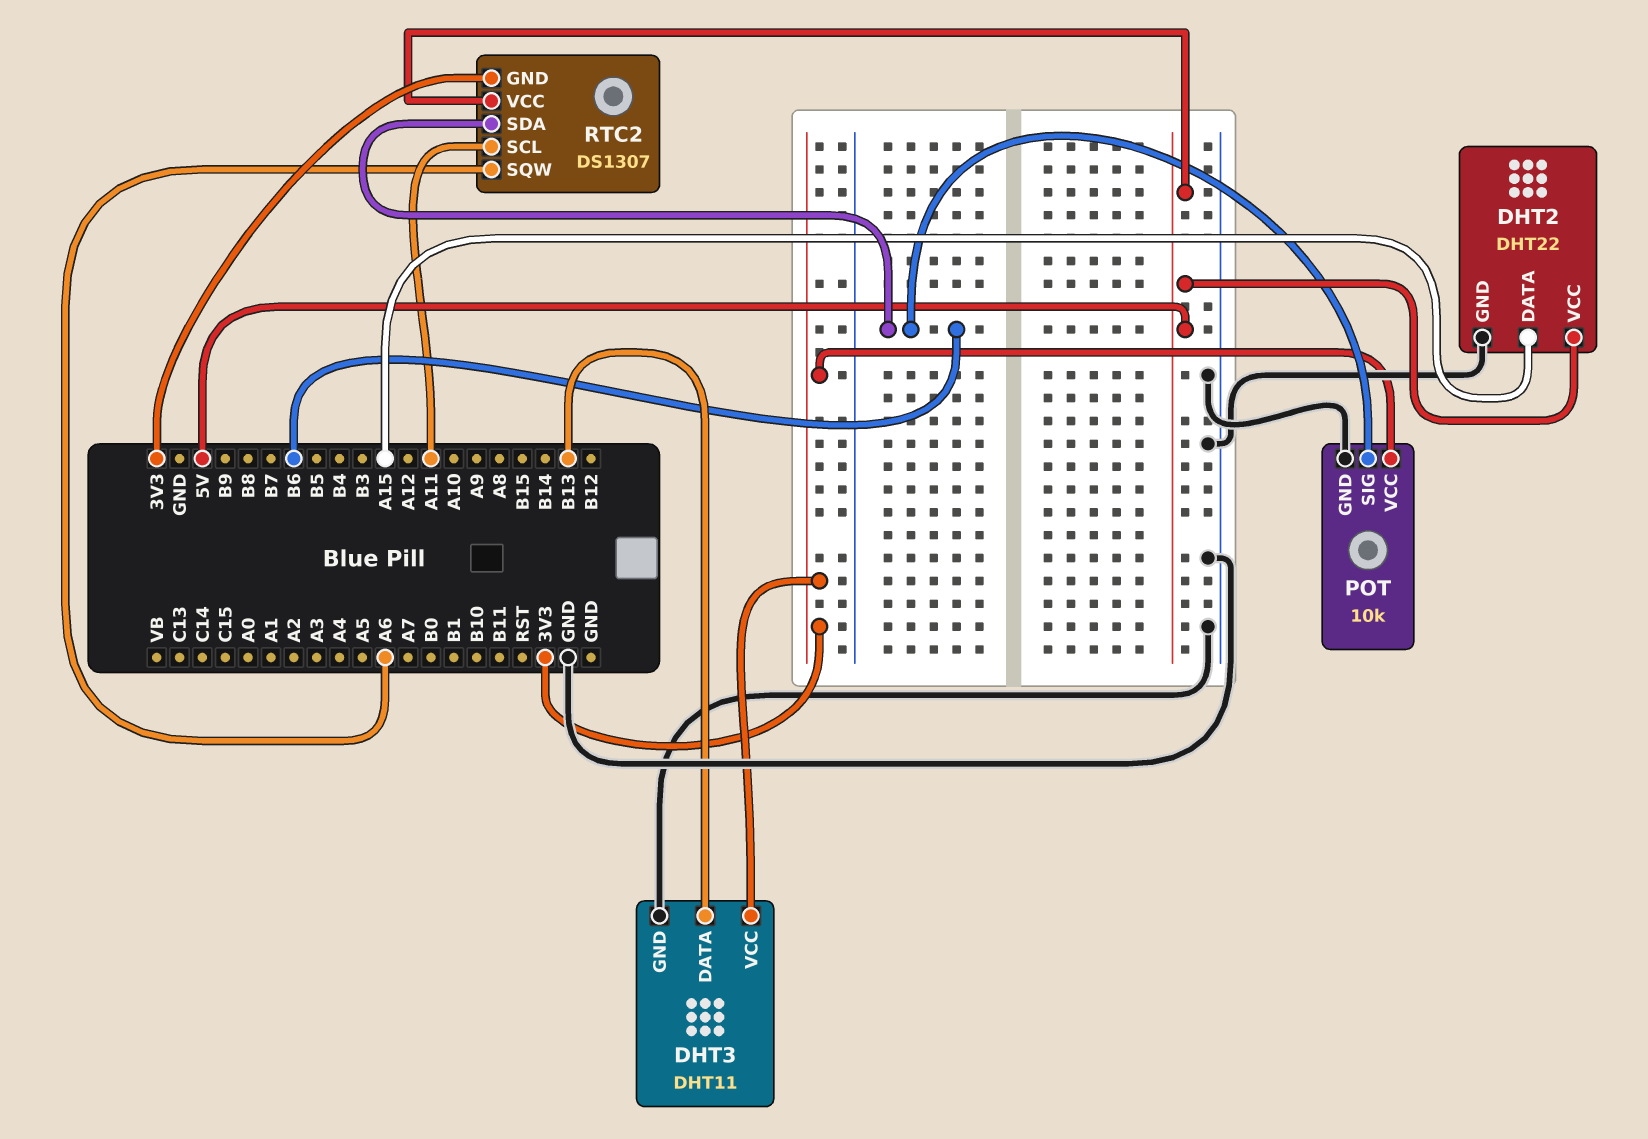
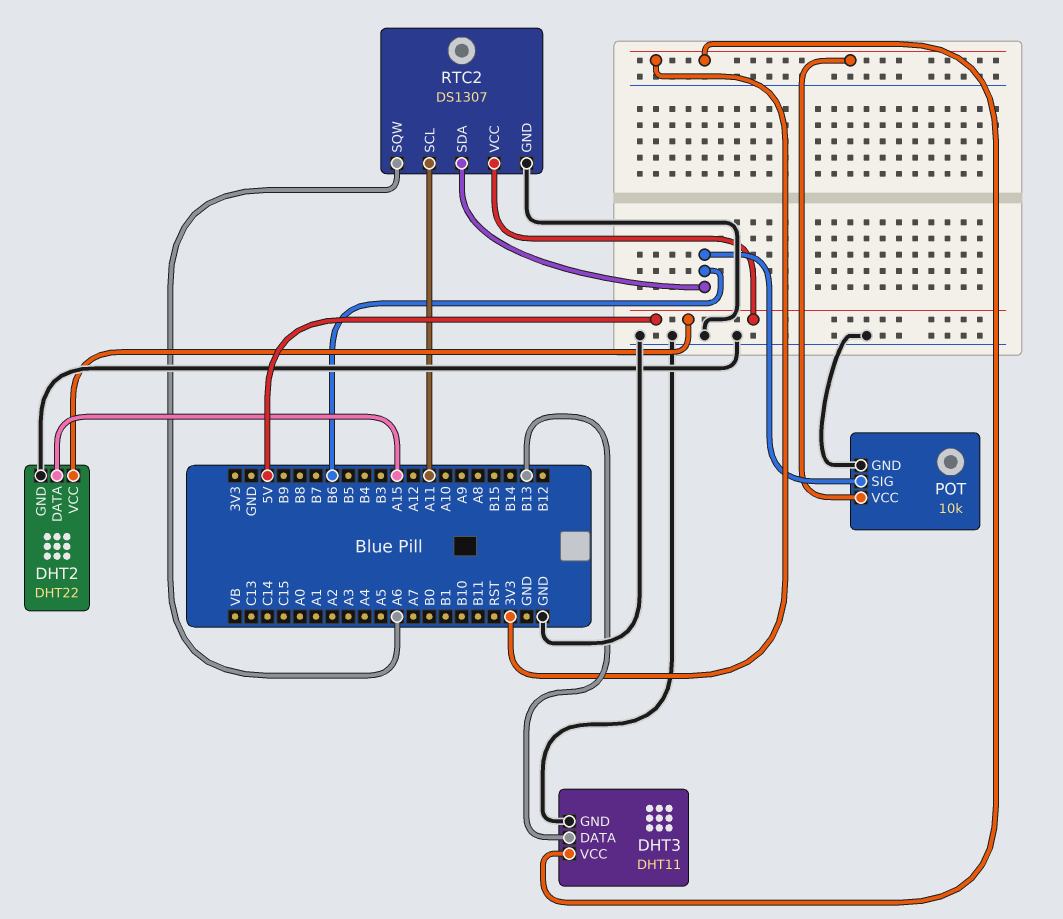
RTC2 pin GND: 3V3 -> GND

